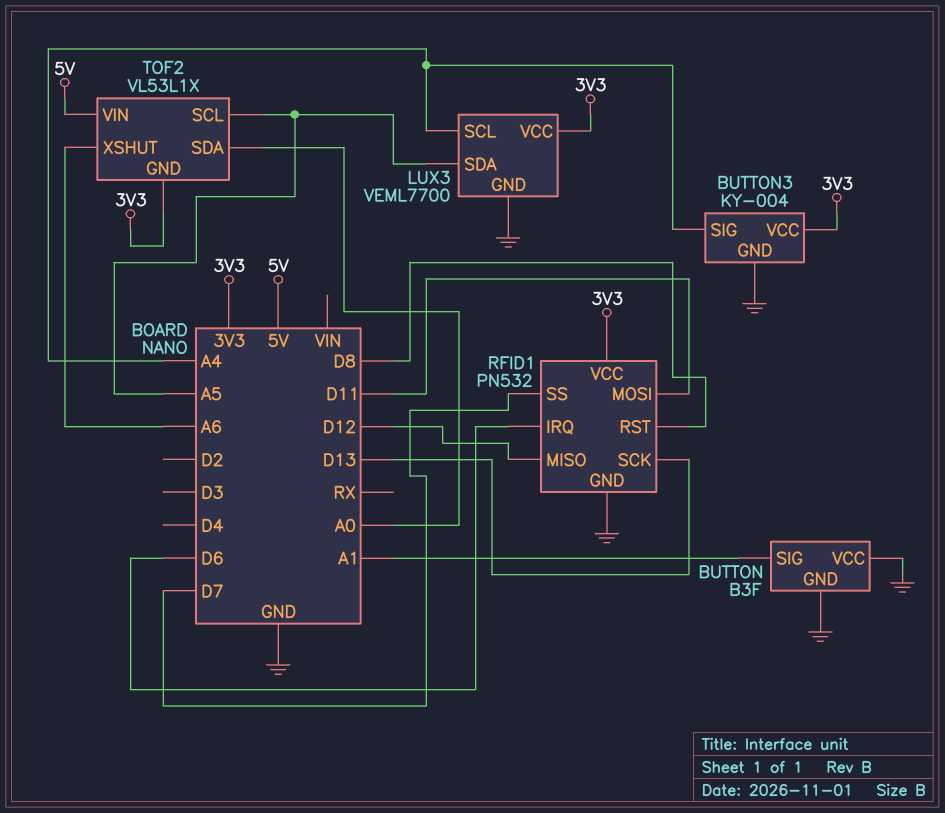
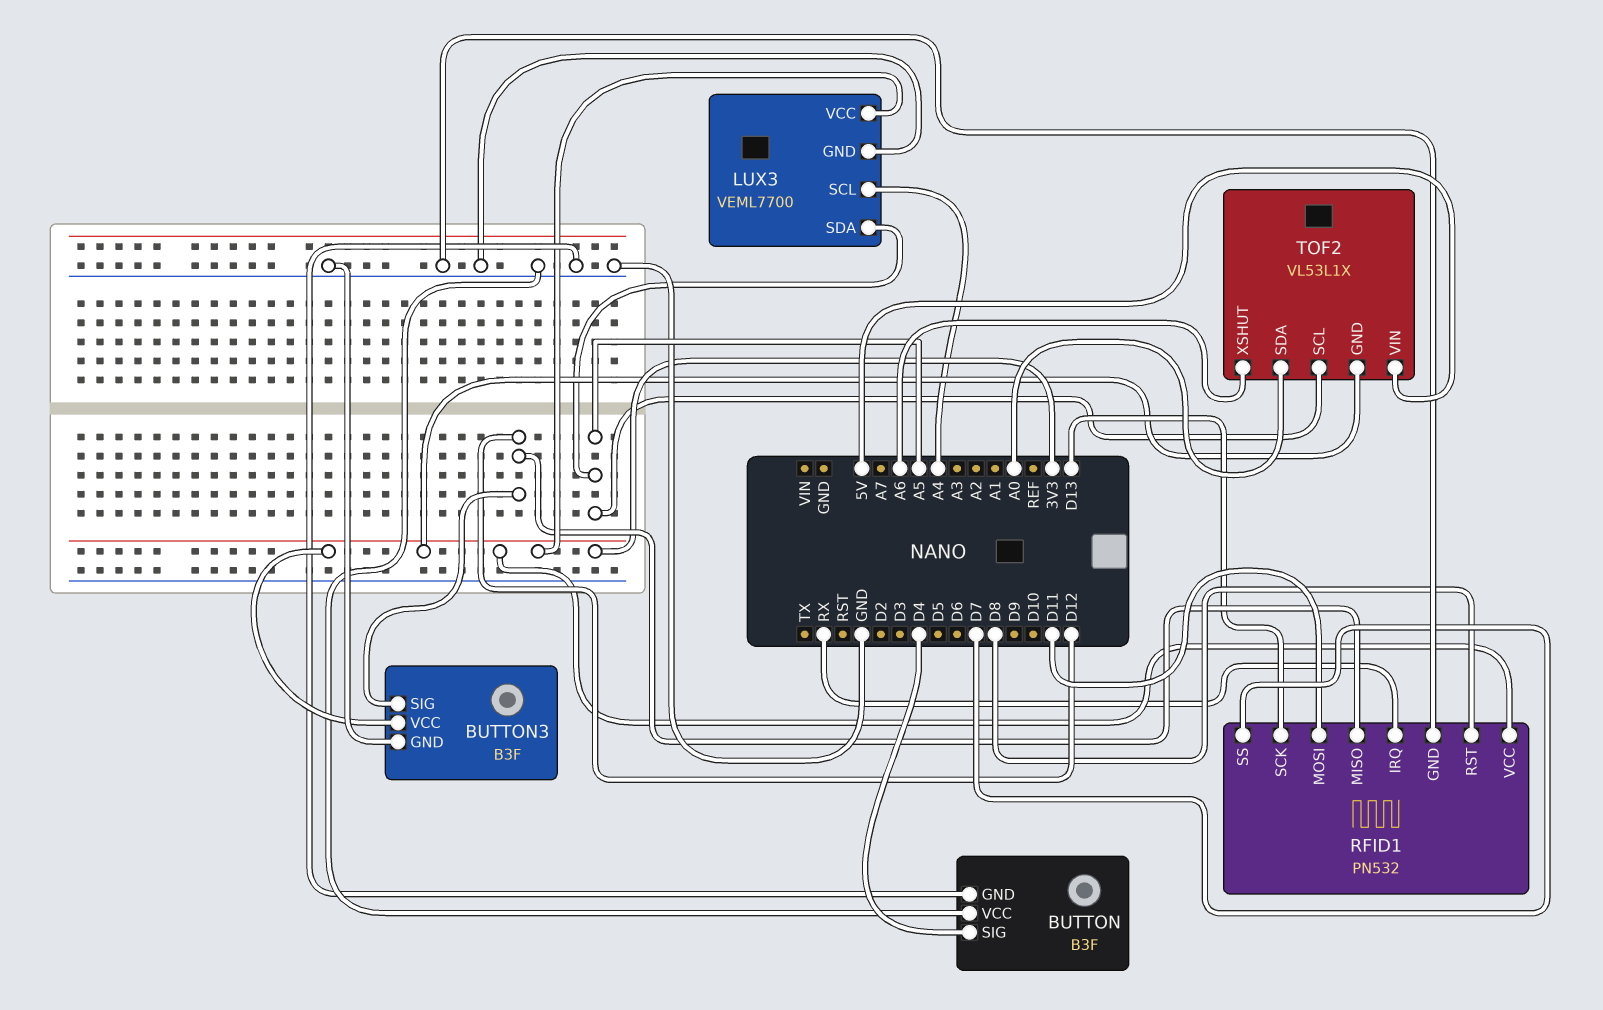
BUTTON pin SIG: A1 -> D4
BUTTON3: KY-004 -> B3F
BUTTON3 pin SIG: A4 -> D12
RFID1 pin IRQ: D6 -> RX

